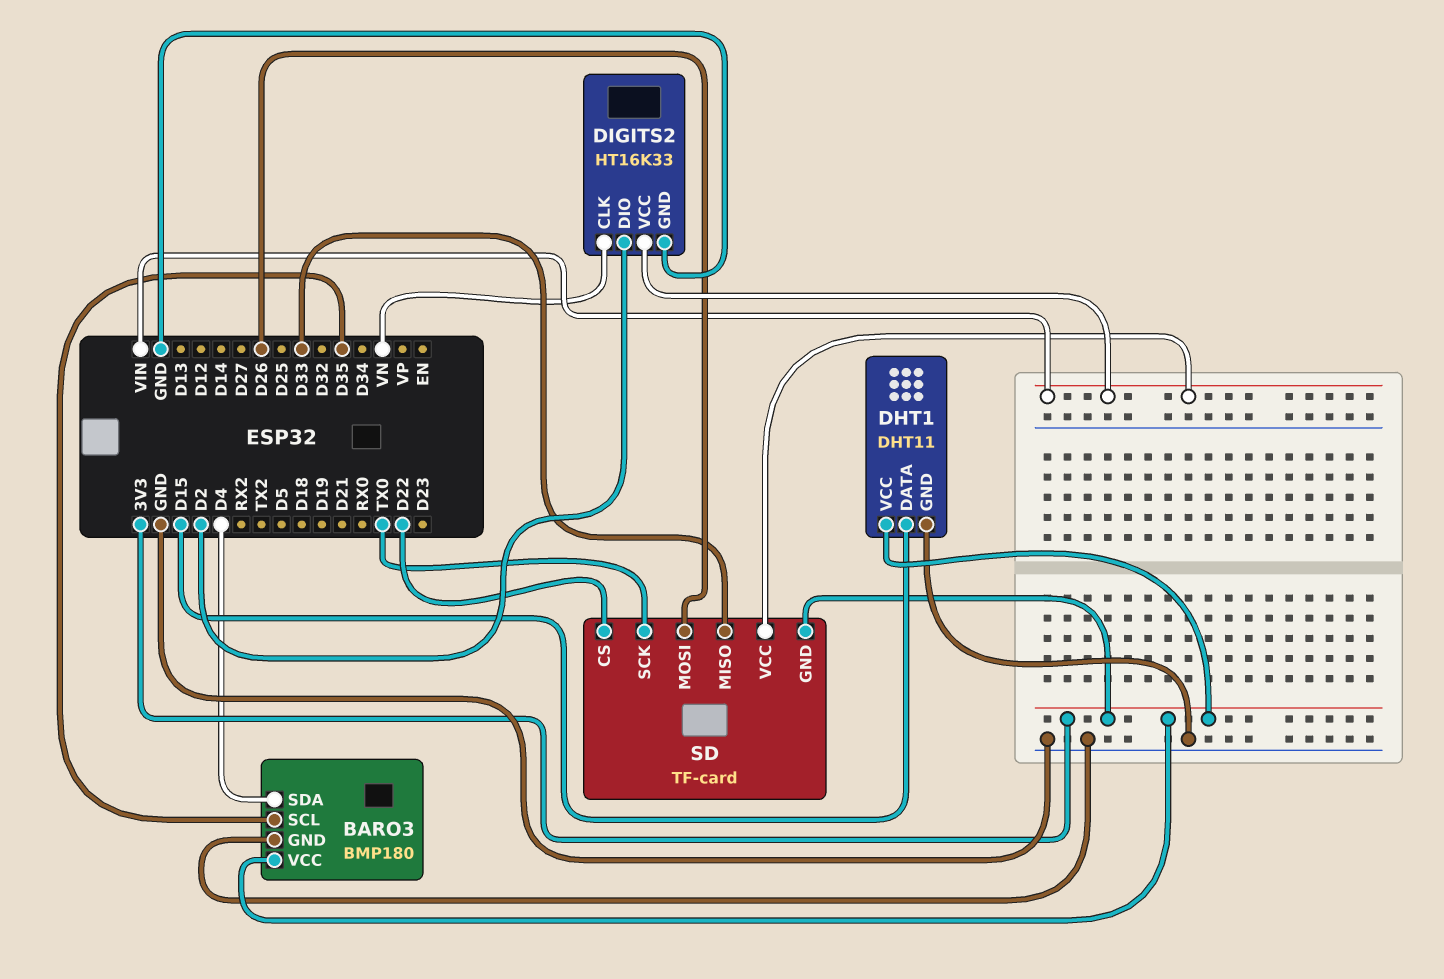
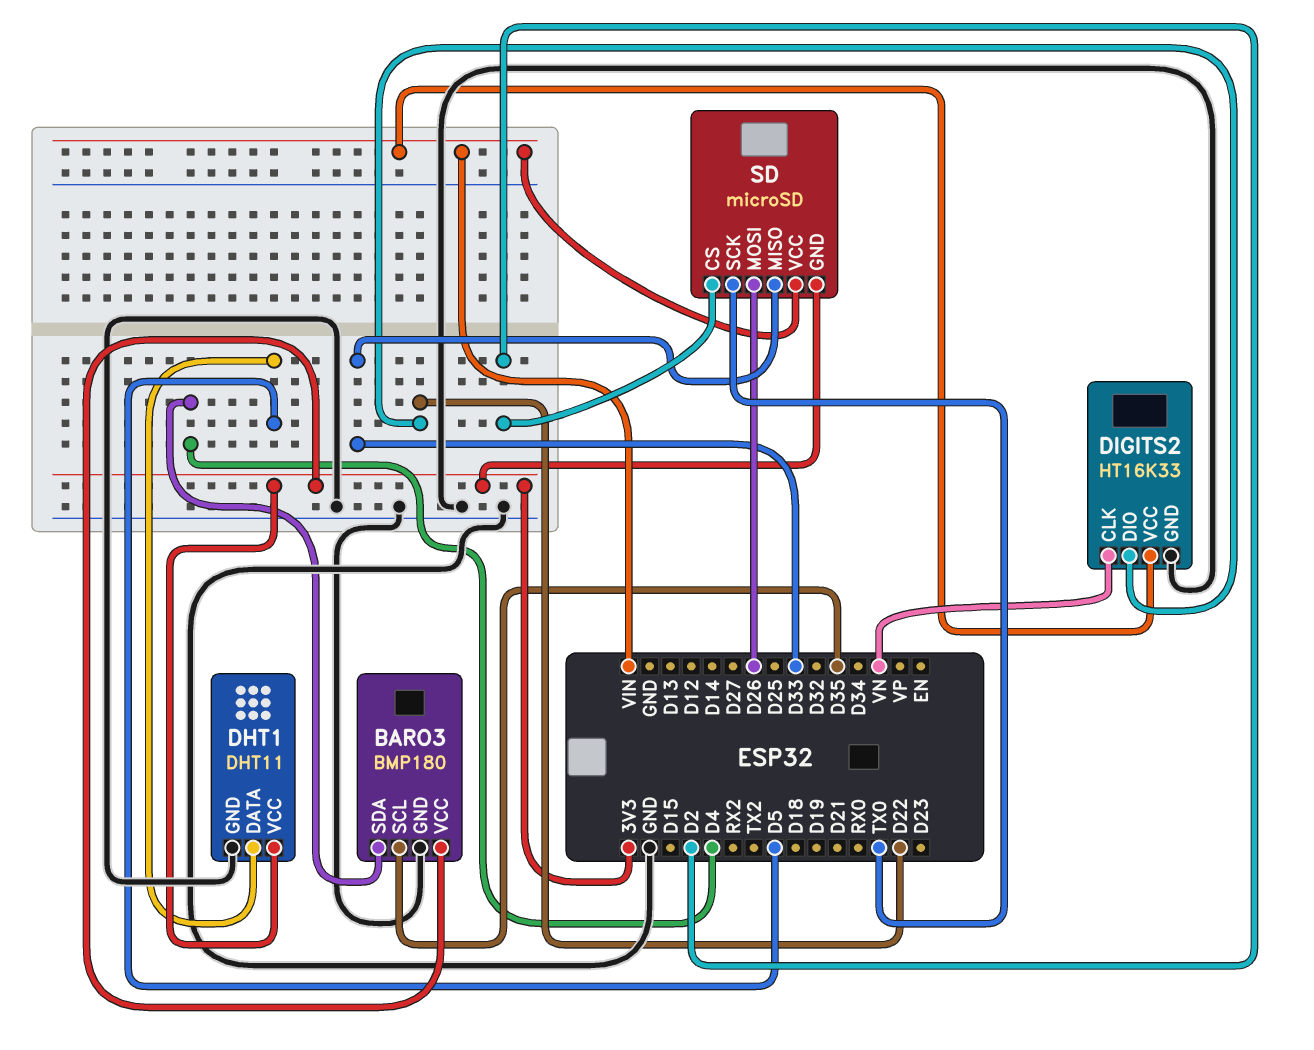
DHT1 pin DATA: D15 -> D5
DIGITS2 pin DIO: D2 -> D22
SD: TF-card -> microSD
SD pin CS: D22 -> D2

